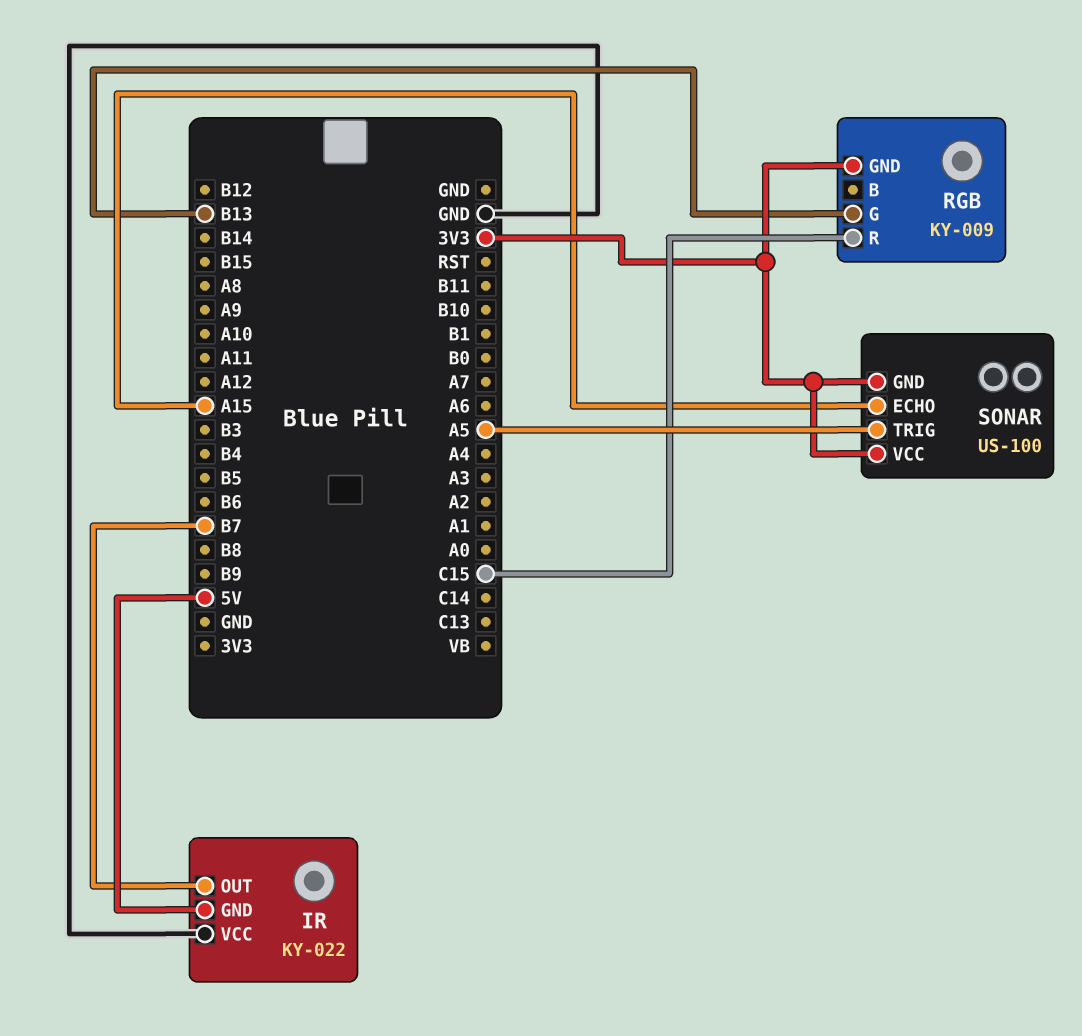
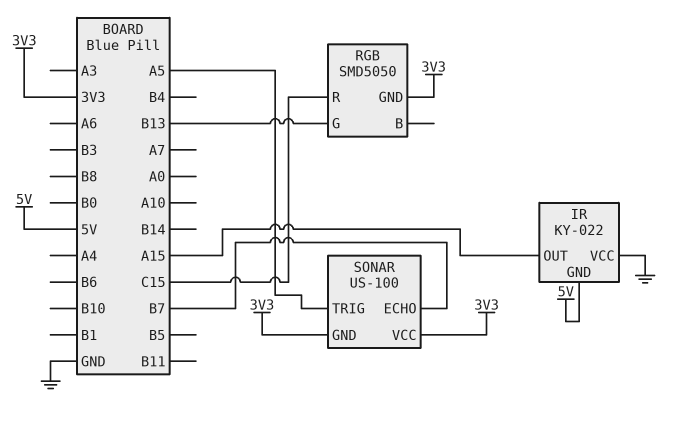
IR pin OUT: B7 -> A15
RGB: KY-009 -> SMD5050
SONAR pin ECHO: A15 -> B7

